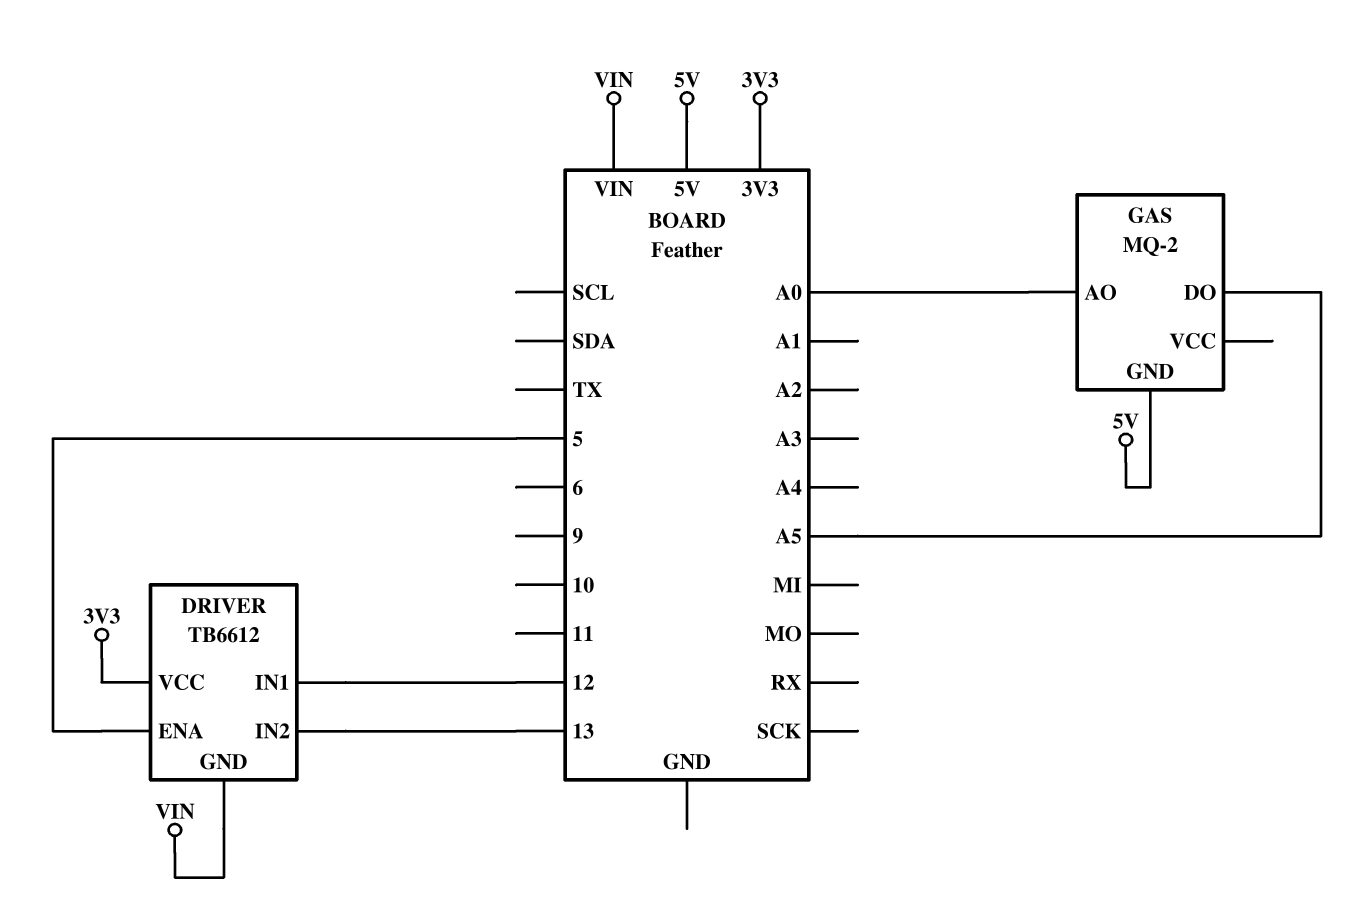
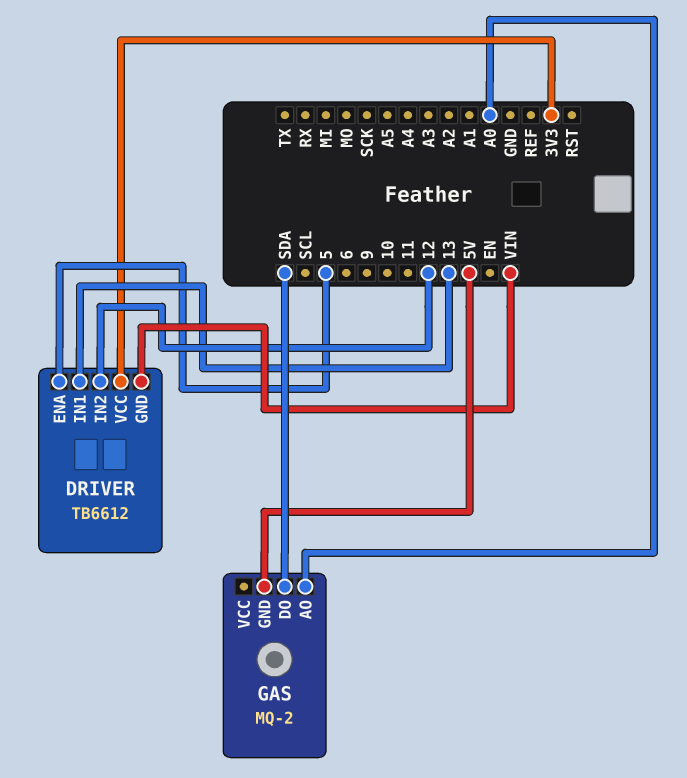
DRIVER pin IN1: 12 -> 13
DRIVER pin IN2: 13 -> 12
GAS pin DO: A5 -> SDA

